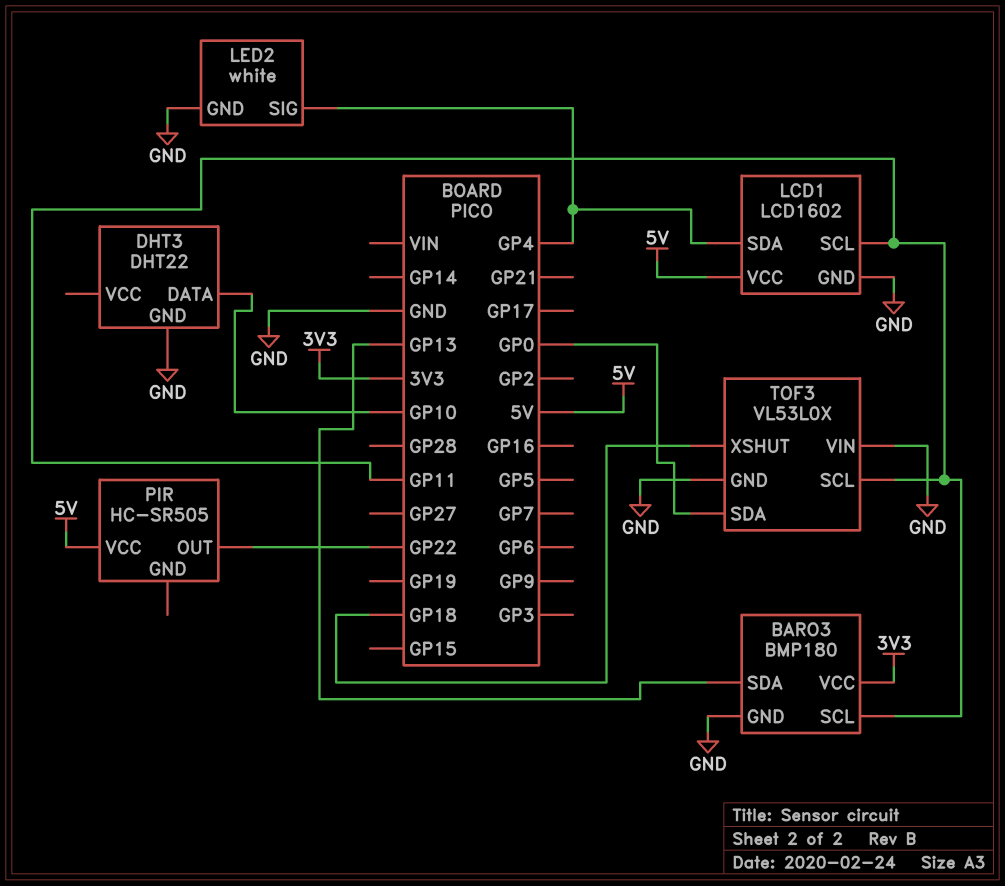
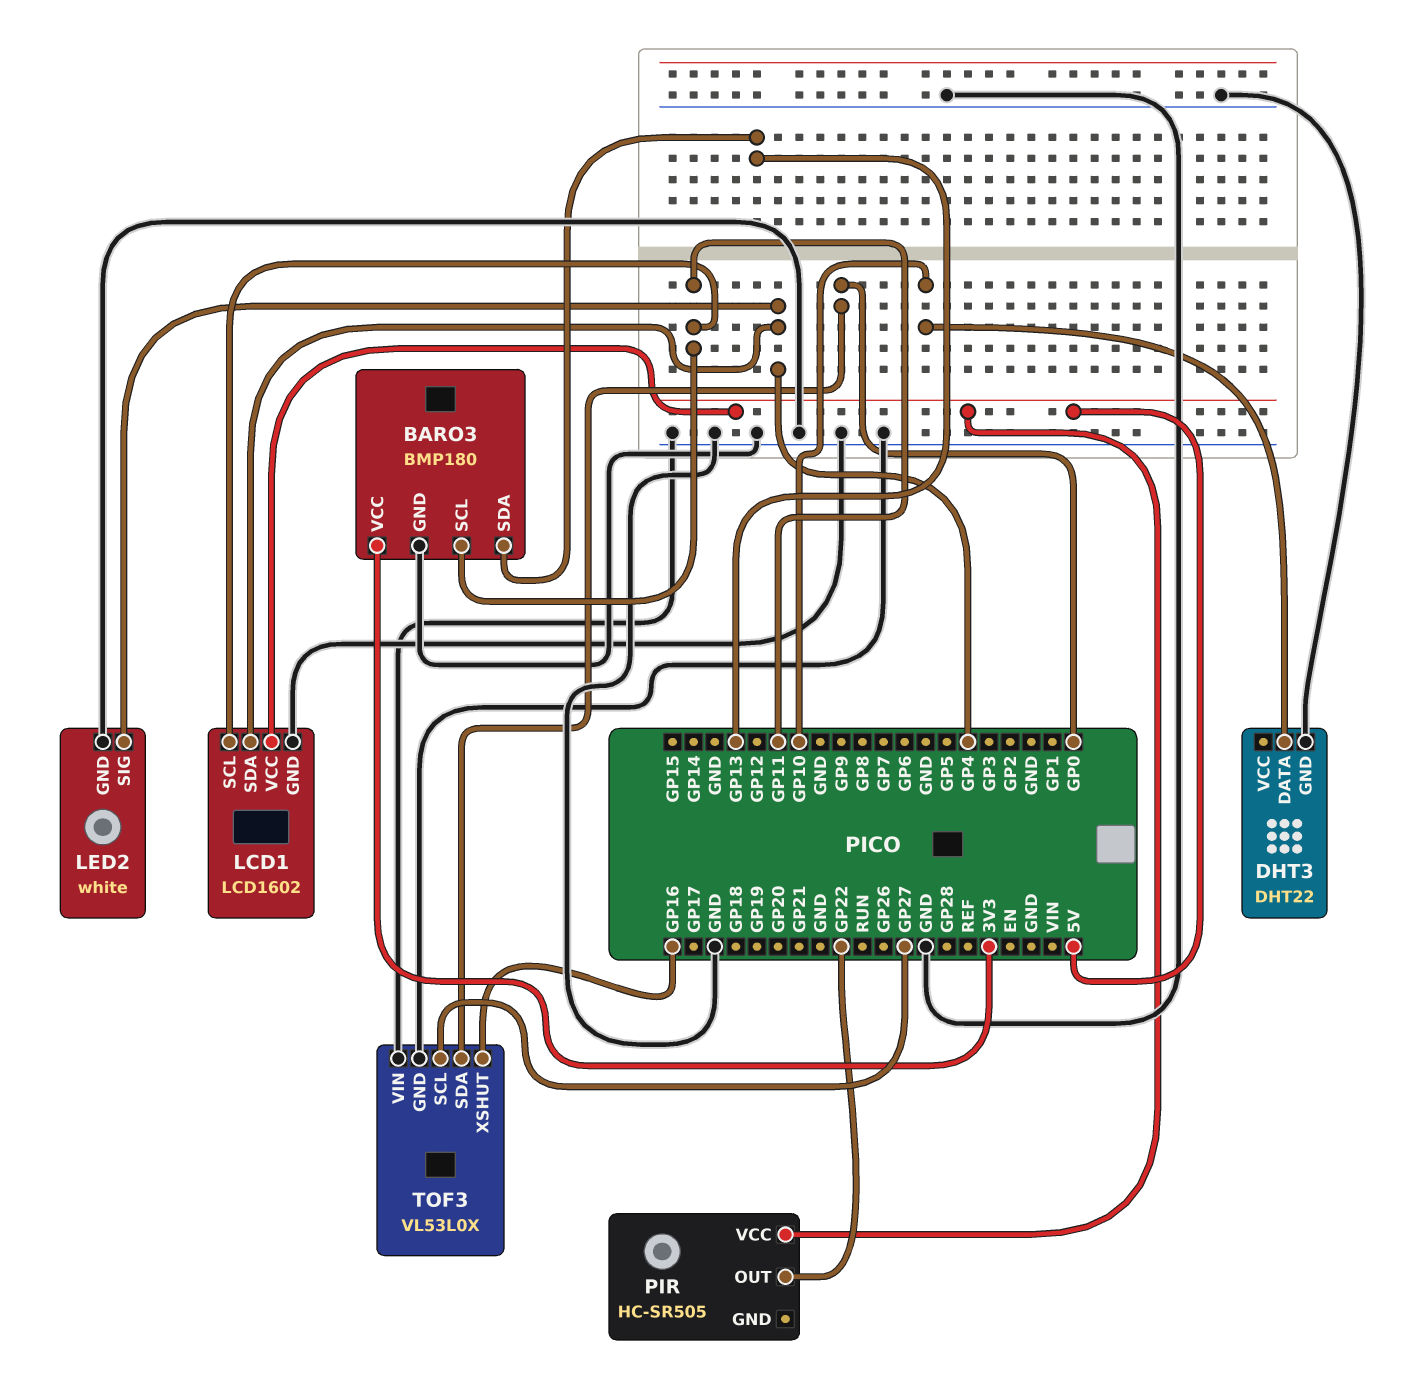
TOF3 pin SCL: GP11 -> GP27
TOF3 pin XSHUT: GP18 -> GP16

